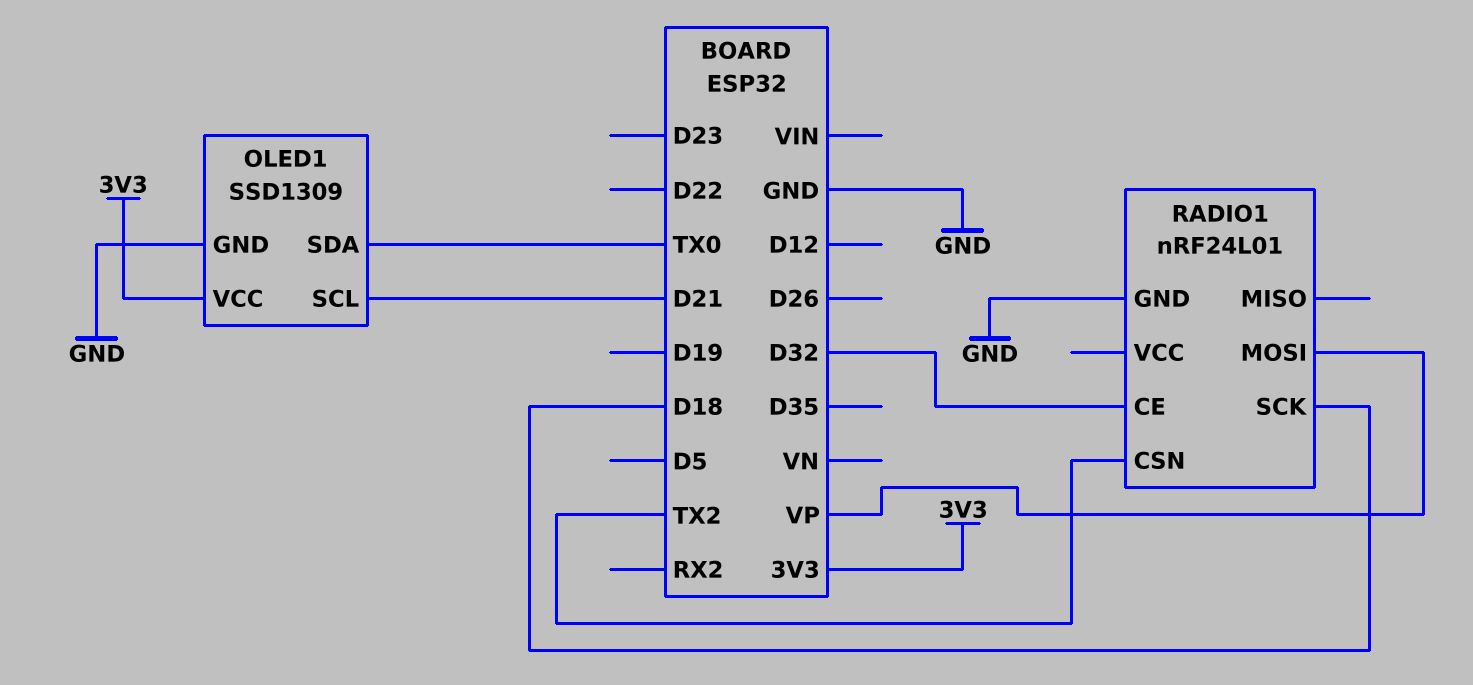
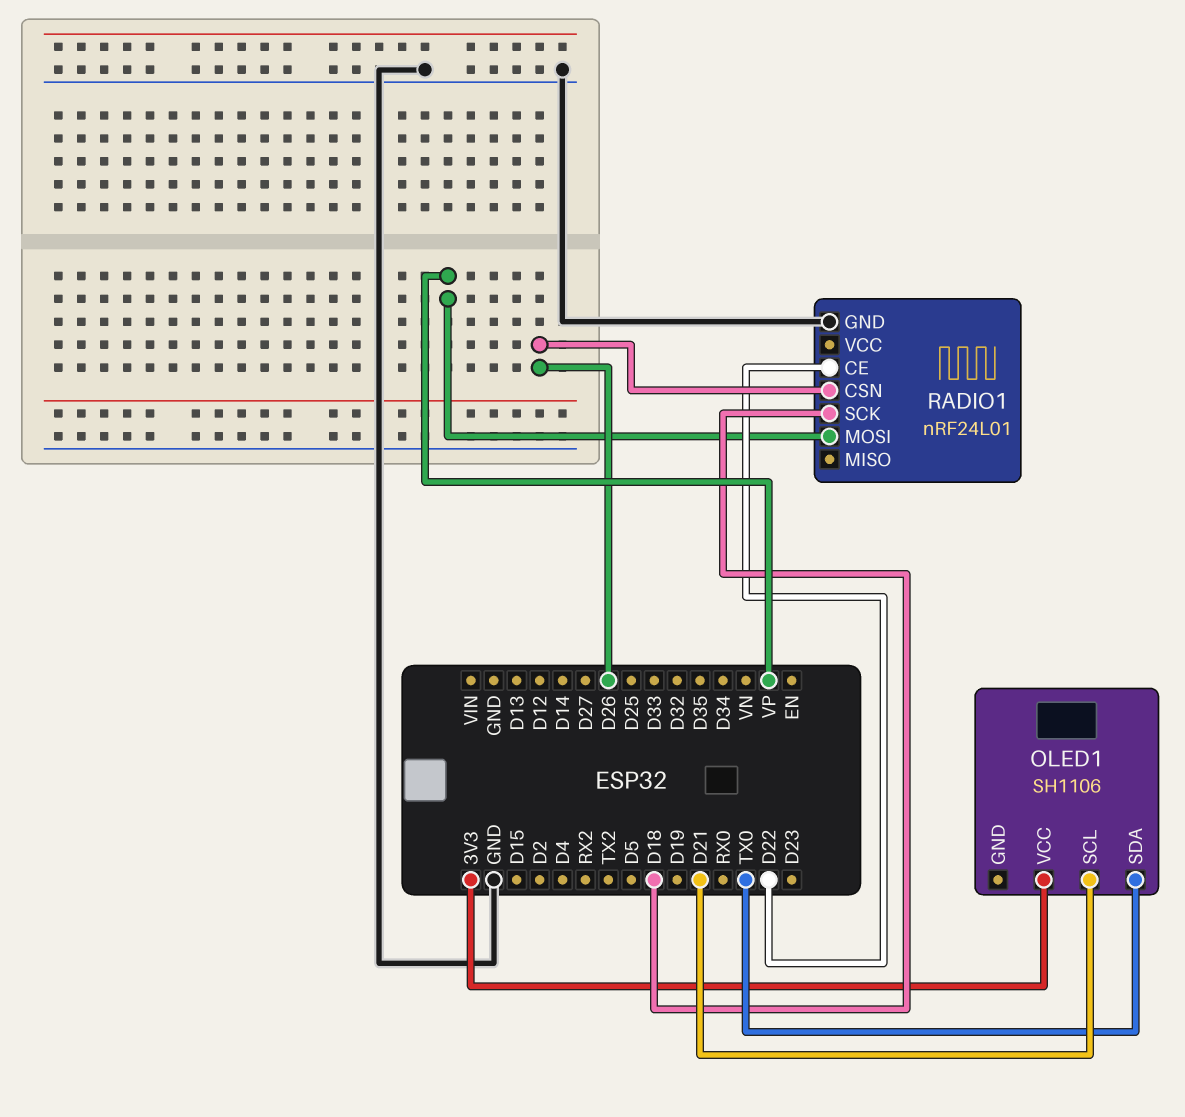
OLED1: SSD1309 -> SH1106
OLED1 pin GND: GND -> none
RADIO1 pin CE: D32 -> D22
RADIO1 pin CSN: TX2 -> D26

